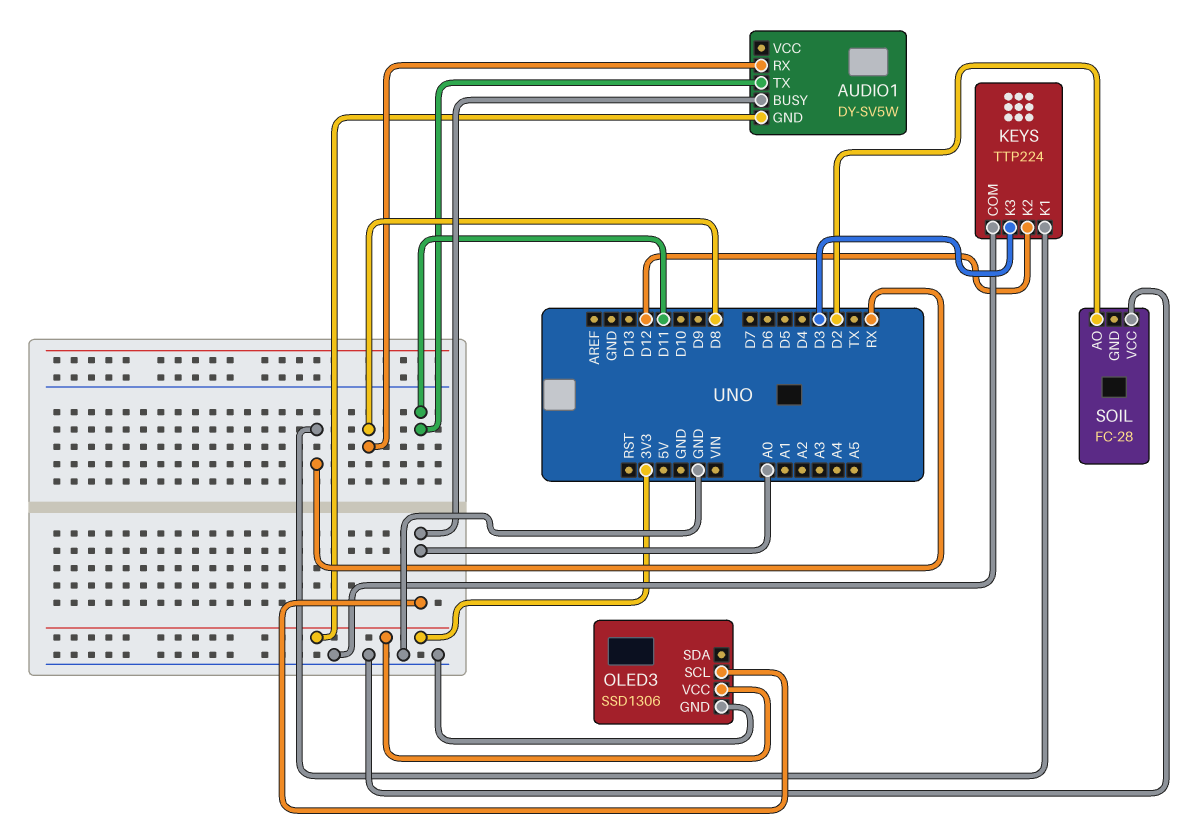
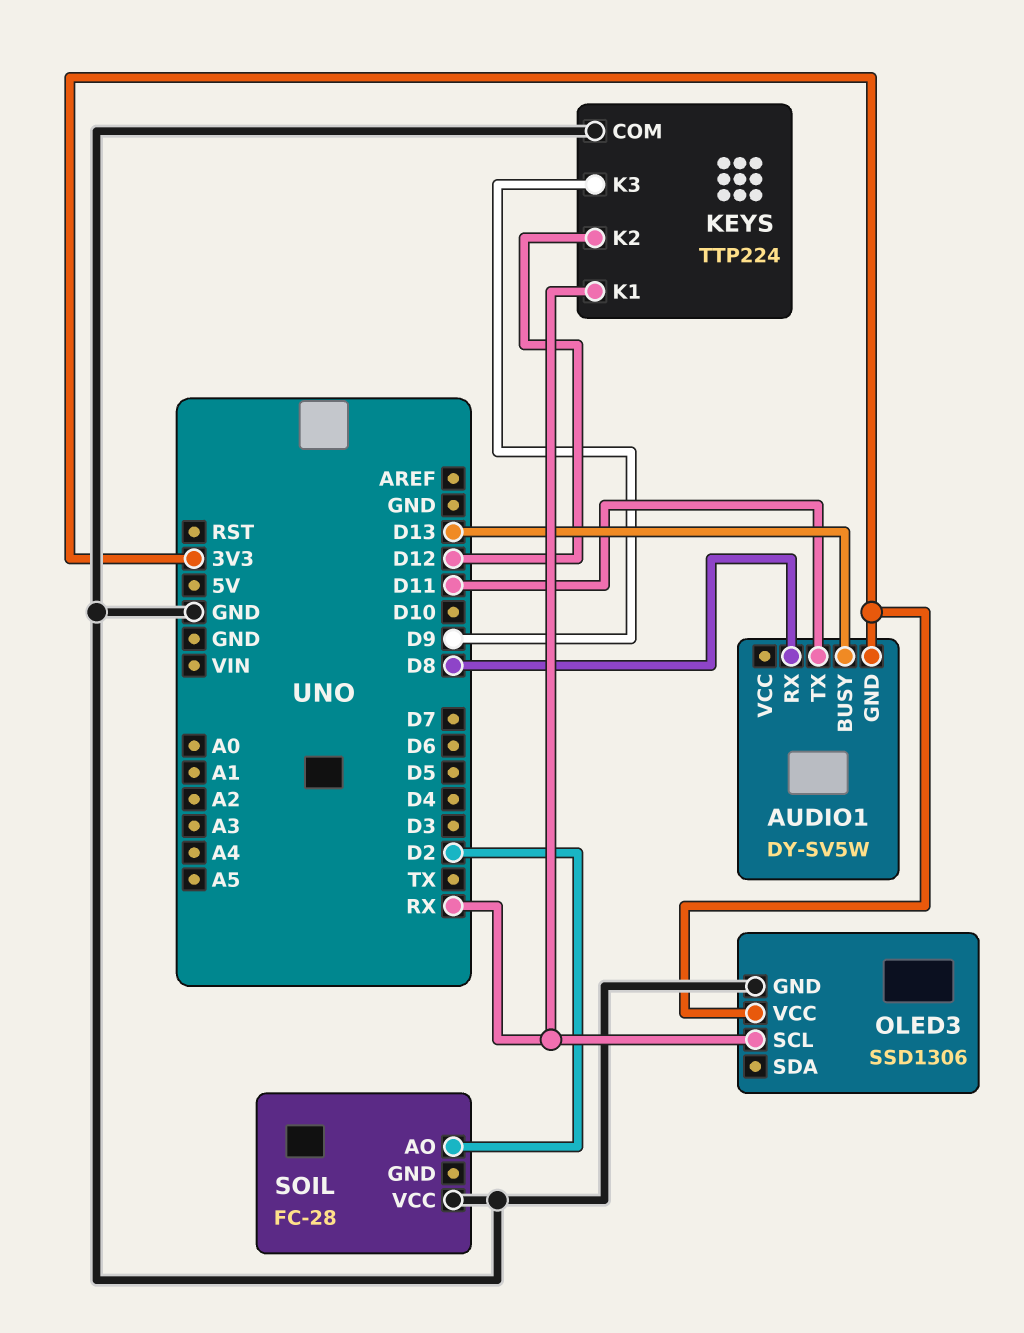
AUDIO1 pin BUSY: A0 -> D13
KEYS pin K3: D3 -> D9
OLED3 pin SCL: A0 -> RX

